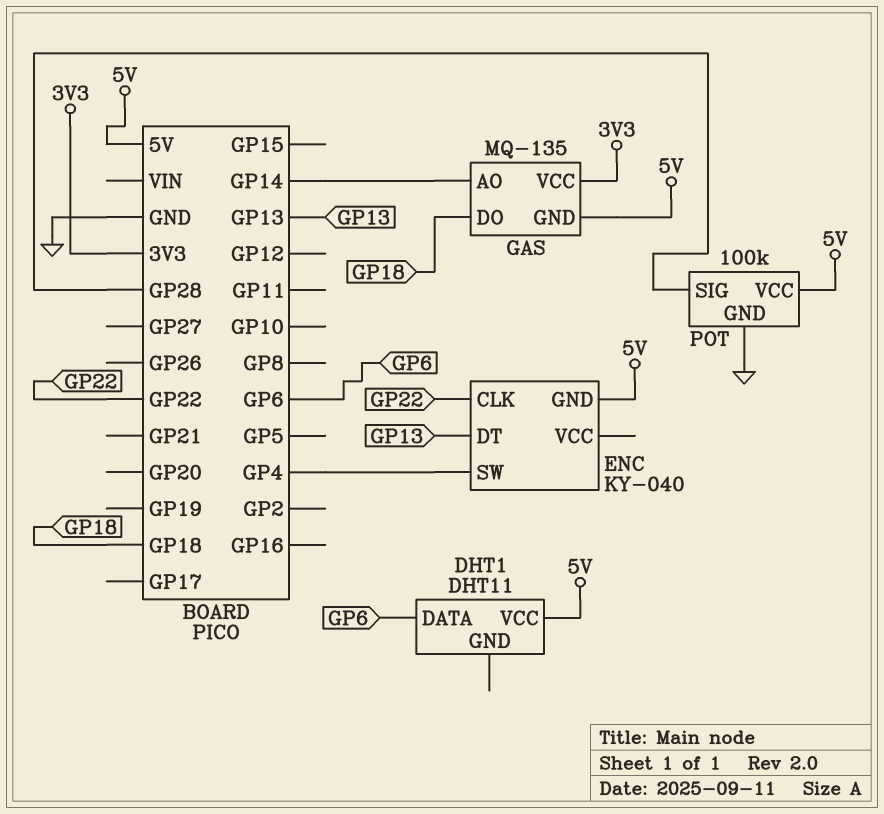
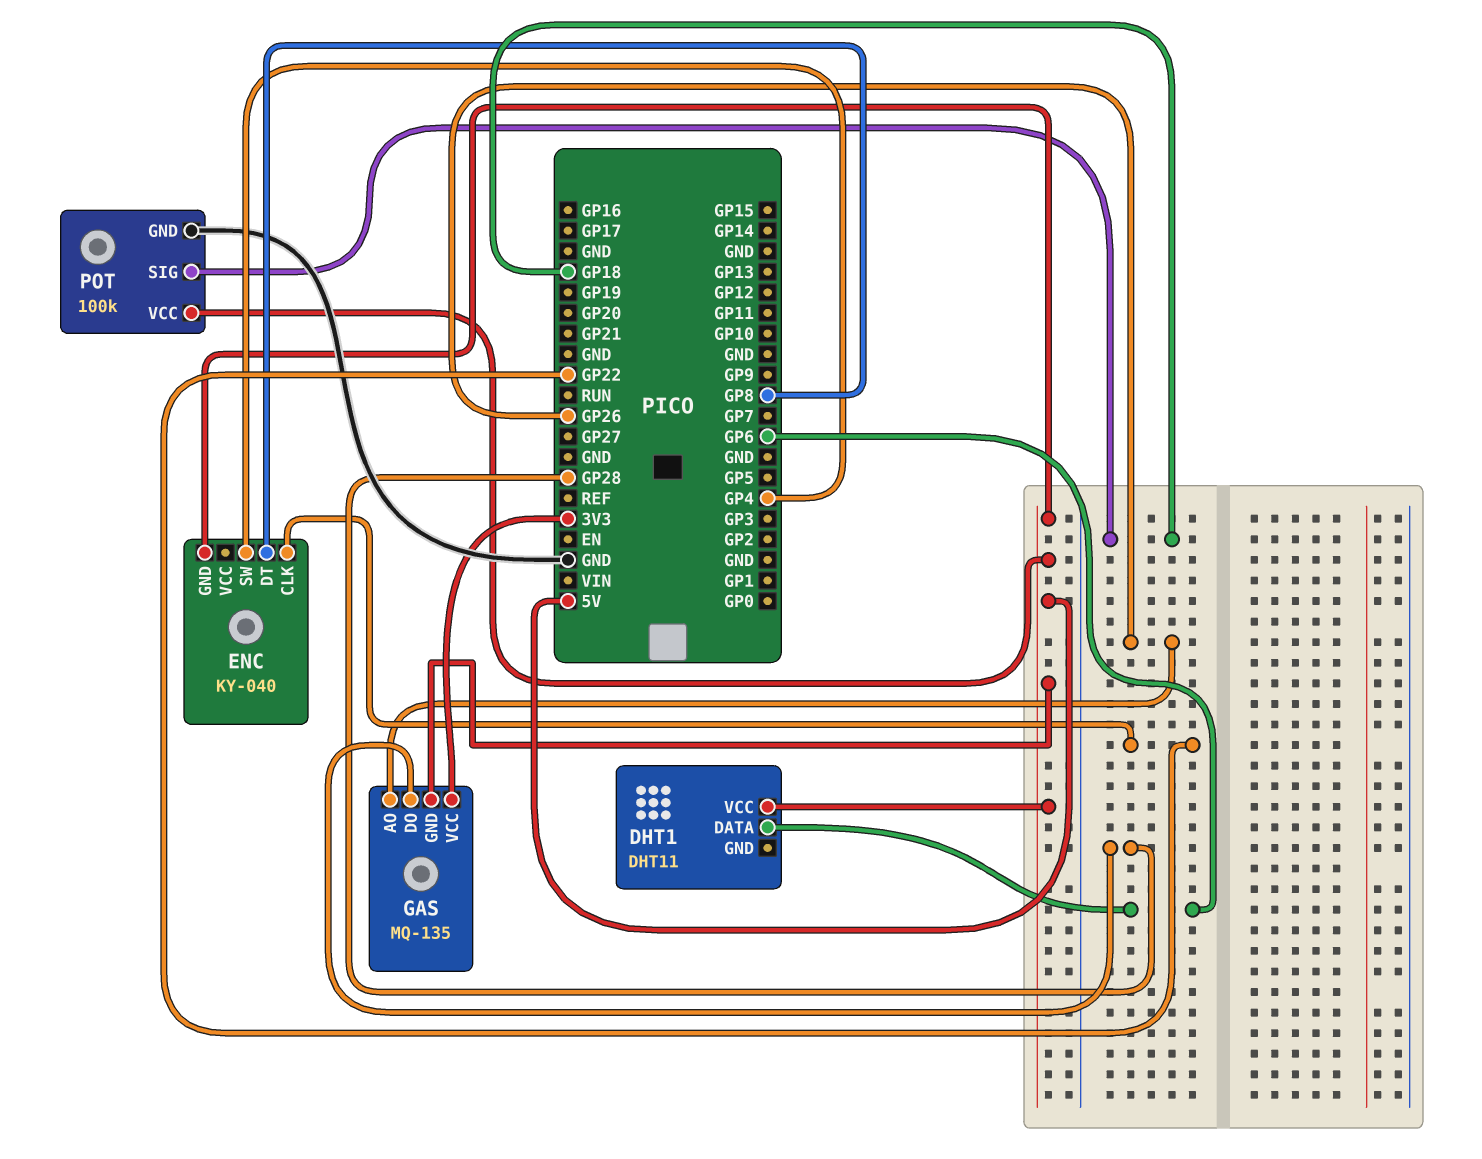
ENC pin DT: GP13 -> GP8
GAS pin AO: GP14 -> GP26
GAS pin DO: GP18 -> GP28
POT pin SIG: GP28 -> GP18

